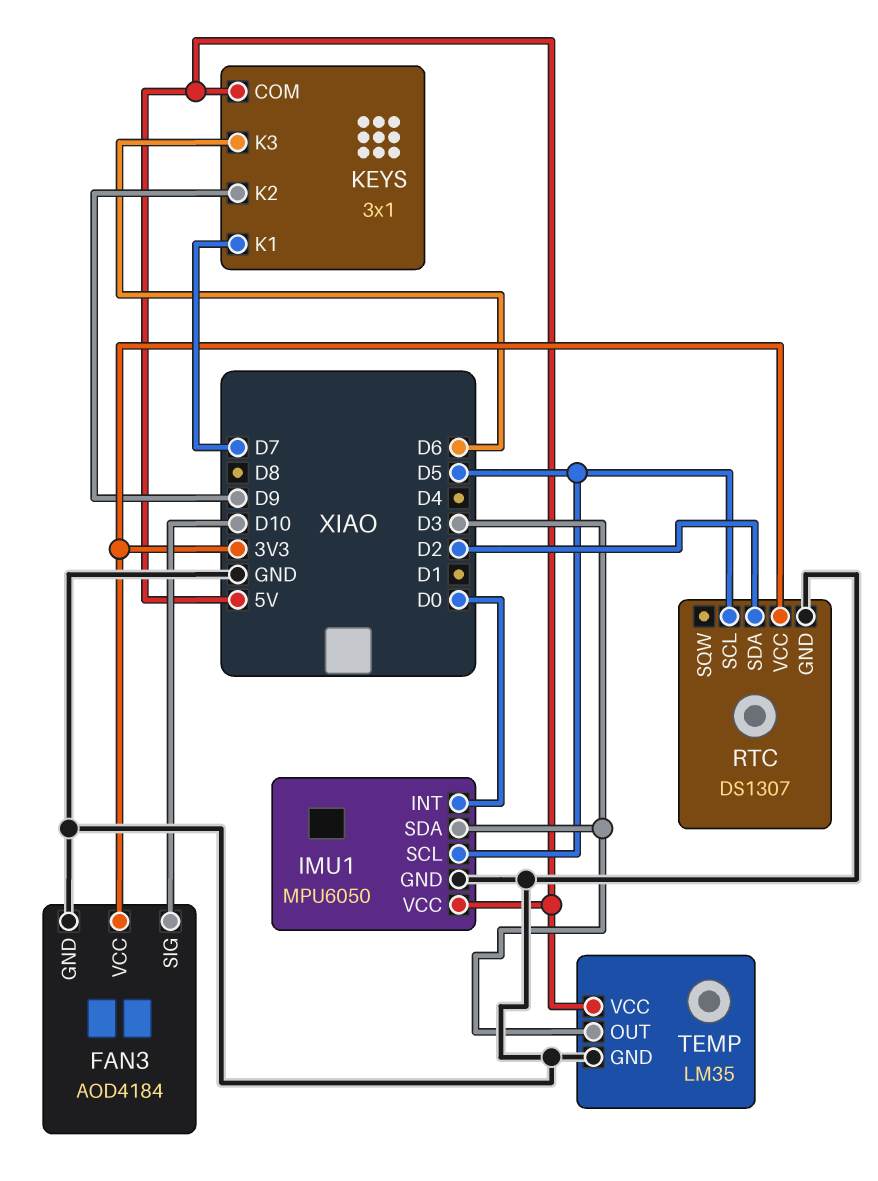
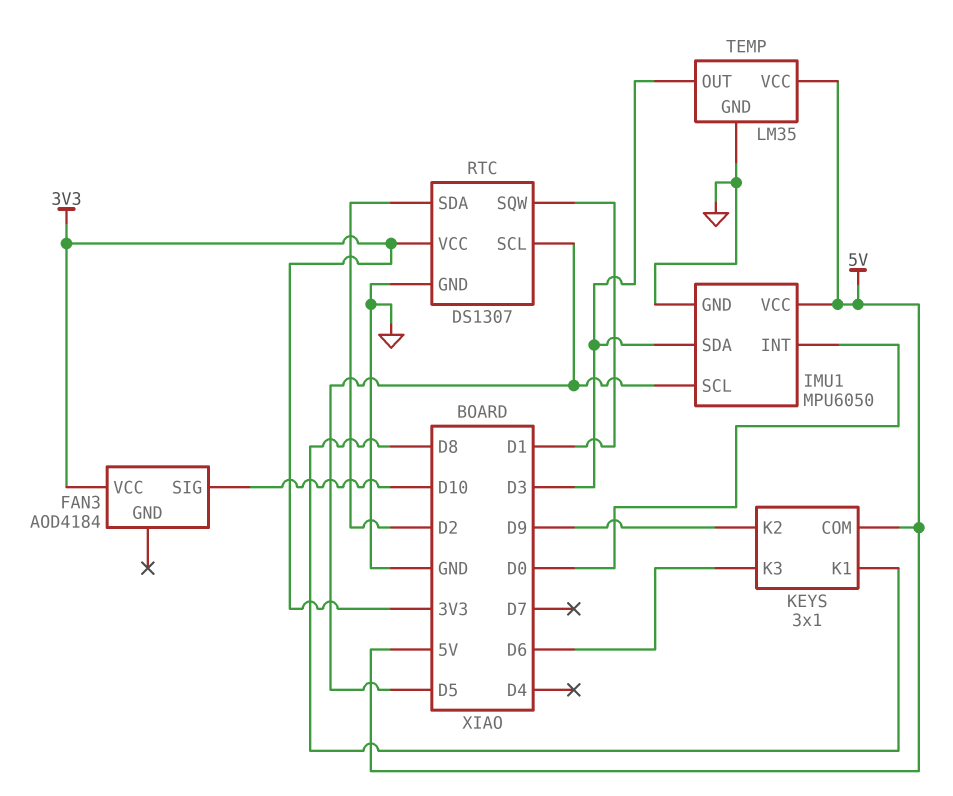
FAN3 pin GND: GND -> none
KEYS pin K1: D7 -> D8
RTC pin SQW: none -> D1

